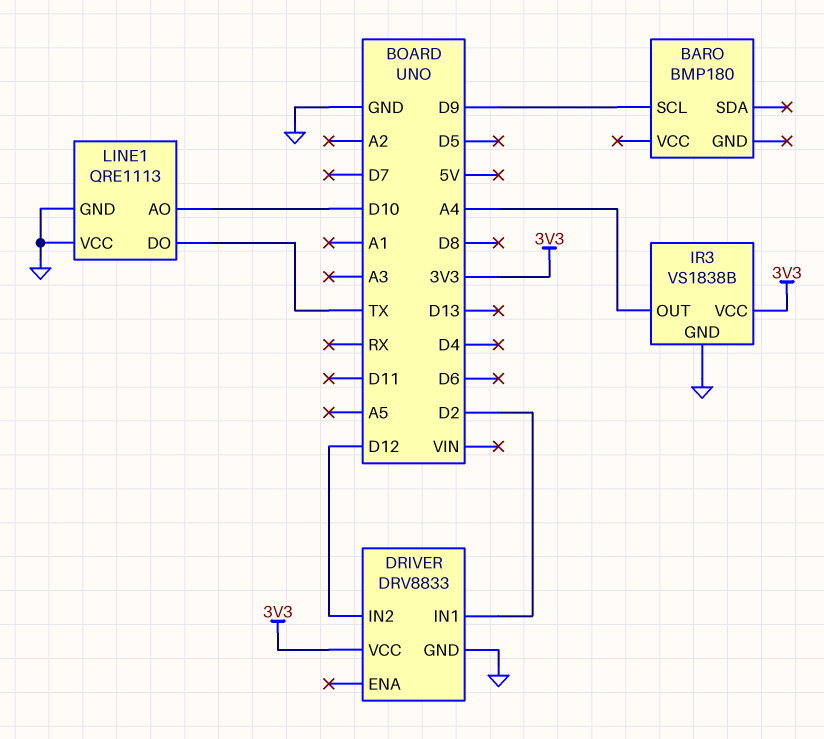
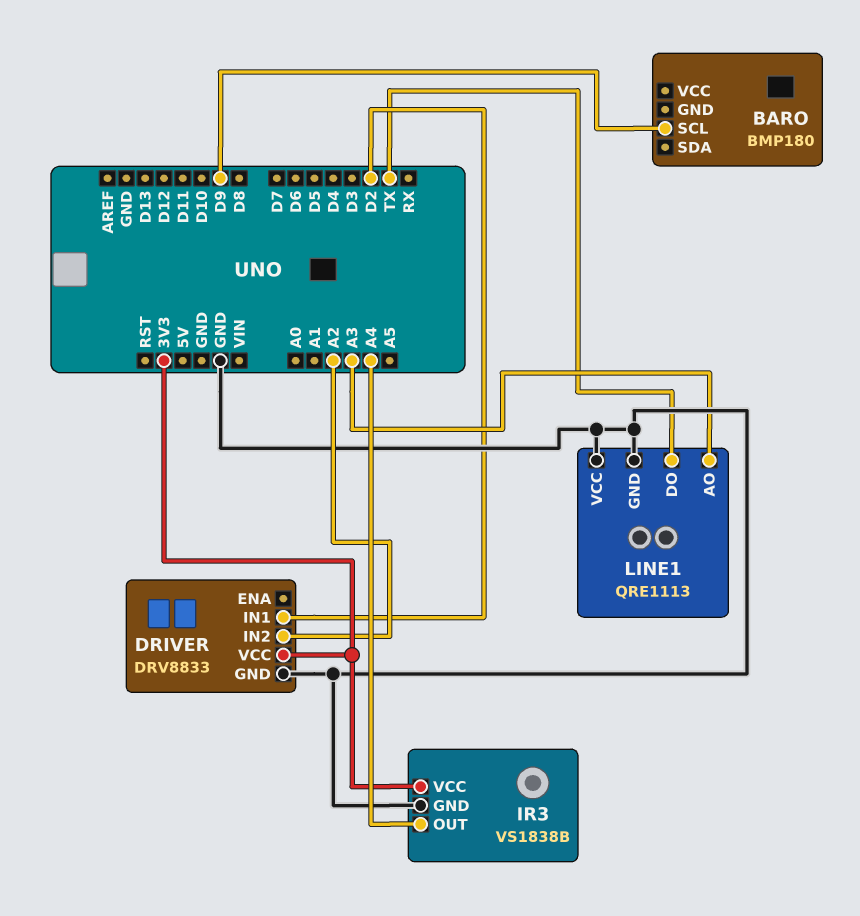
DRIVER pin IN2: D12 -> A2
LINE1 pin AO: D10 -> A3

